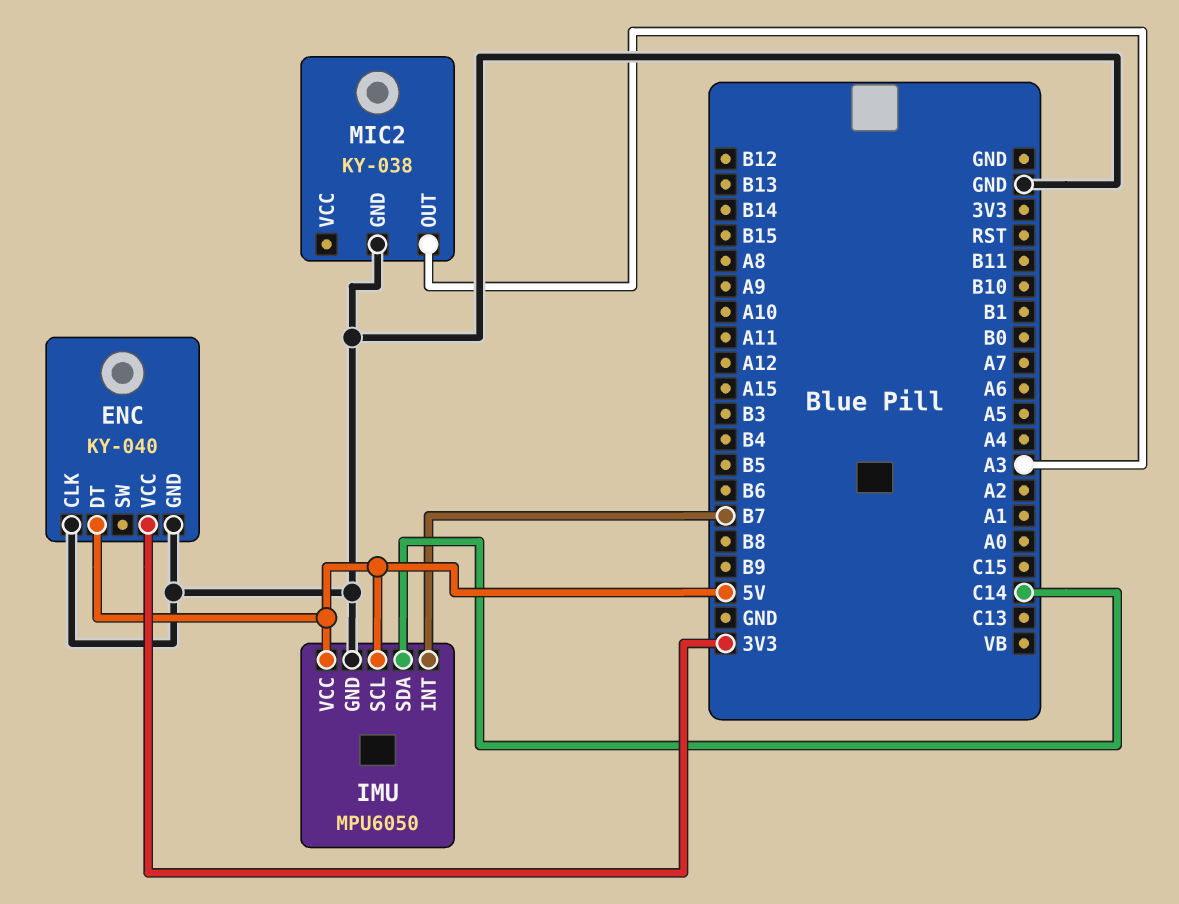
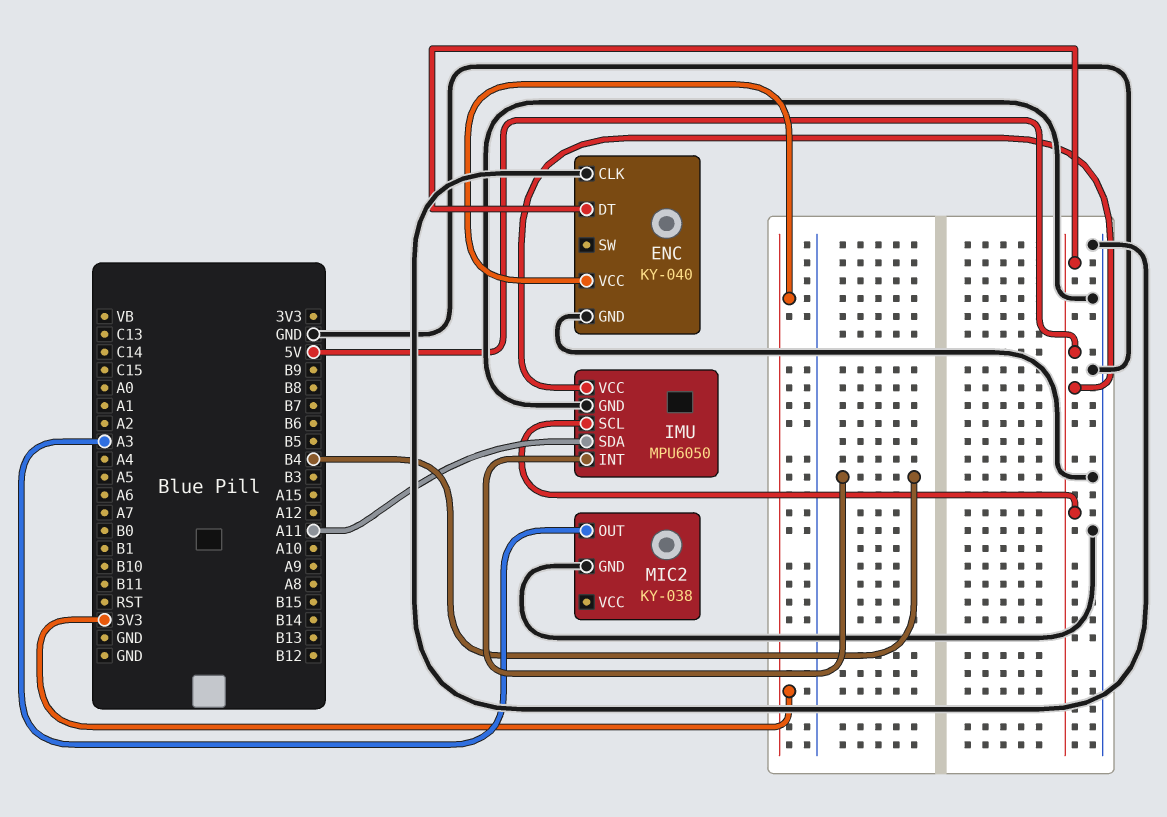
IMU pin INT: B7 -> B4
IMU pin SDA: C14 -> A11

